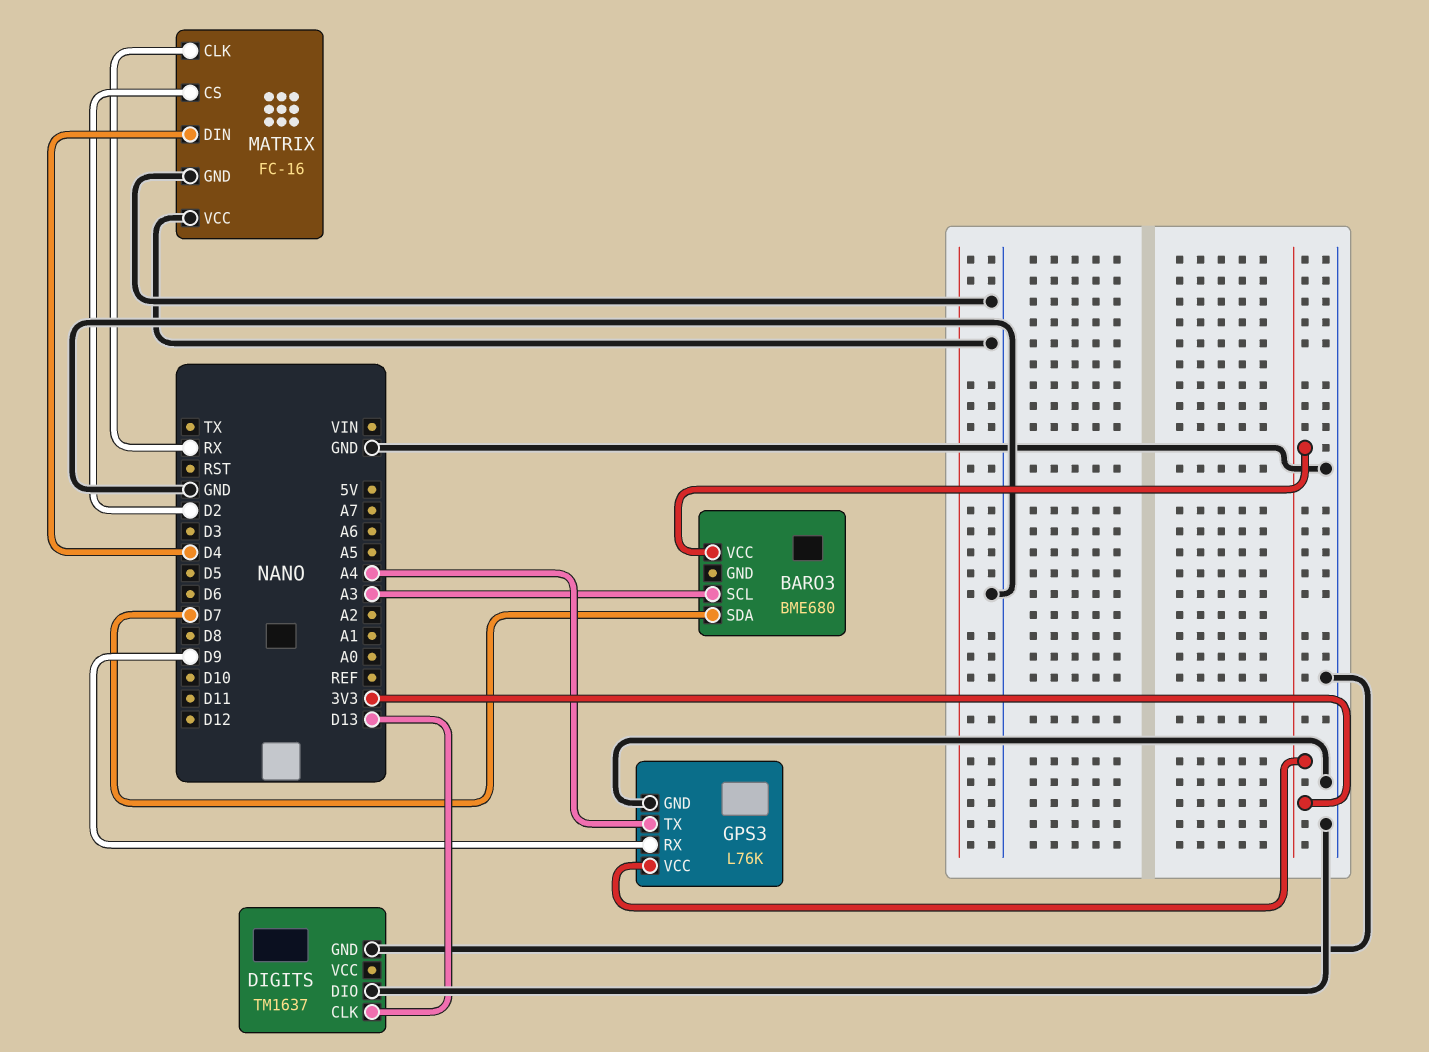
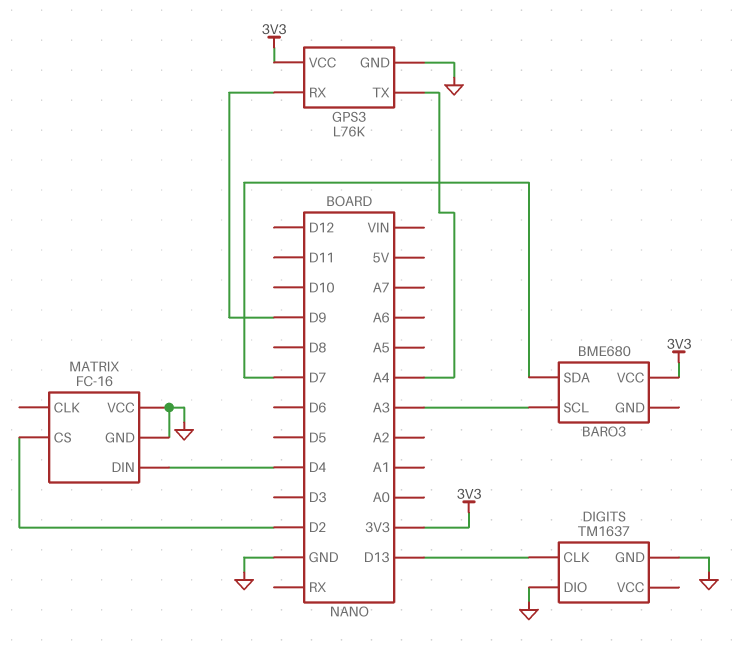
MATRIX pin CLK: RX -> none

